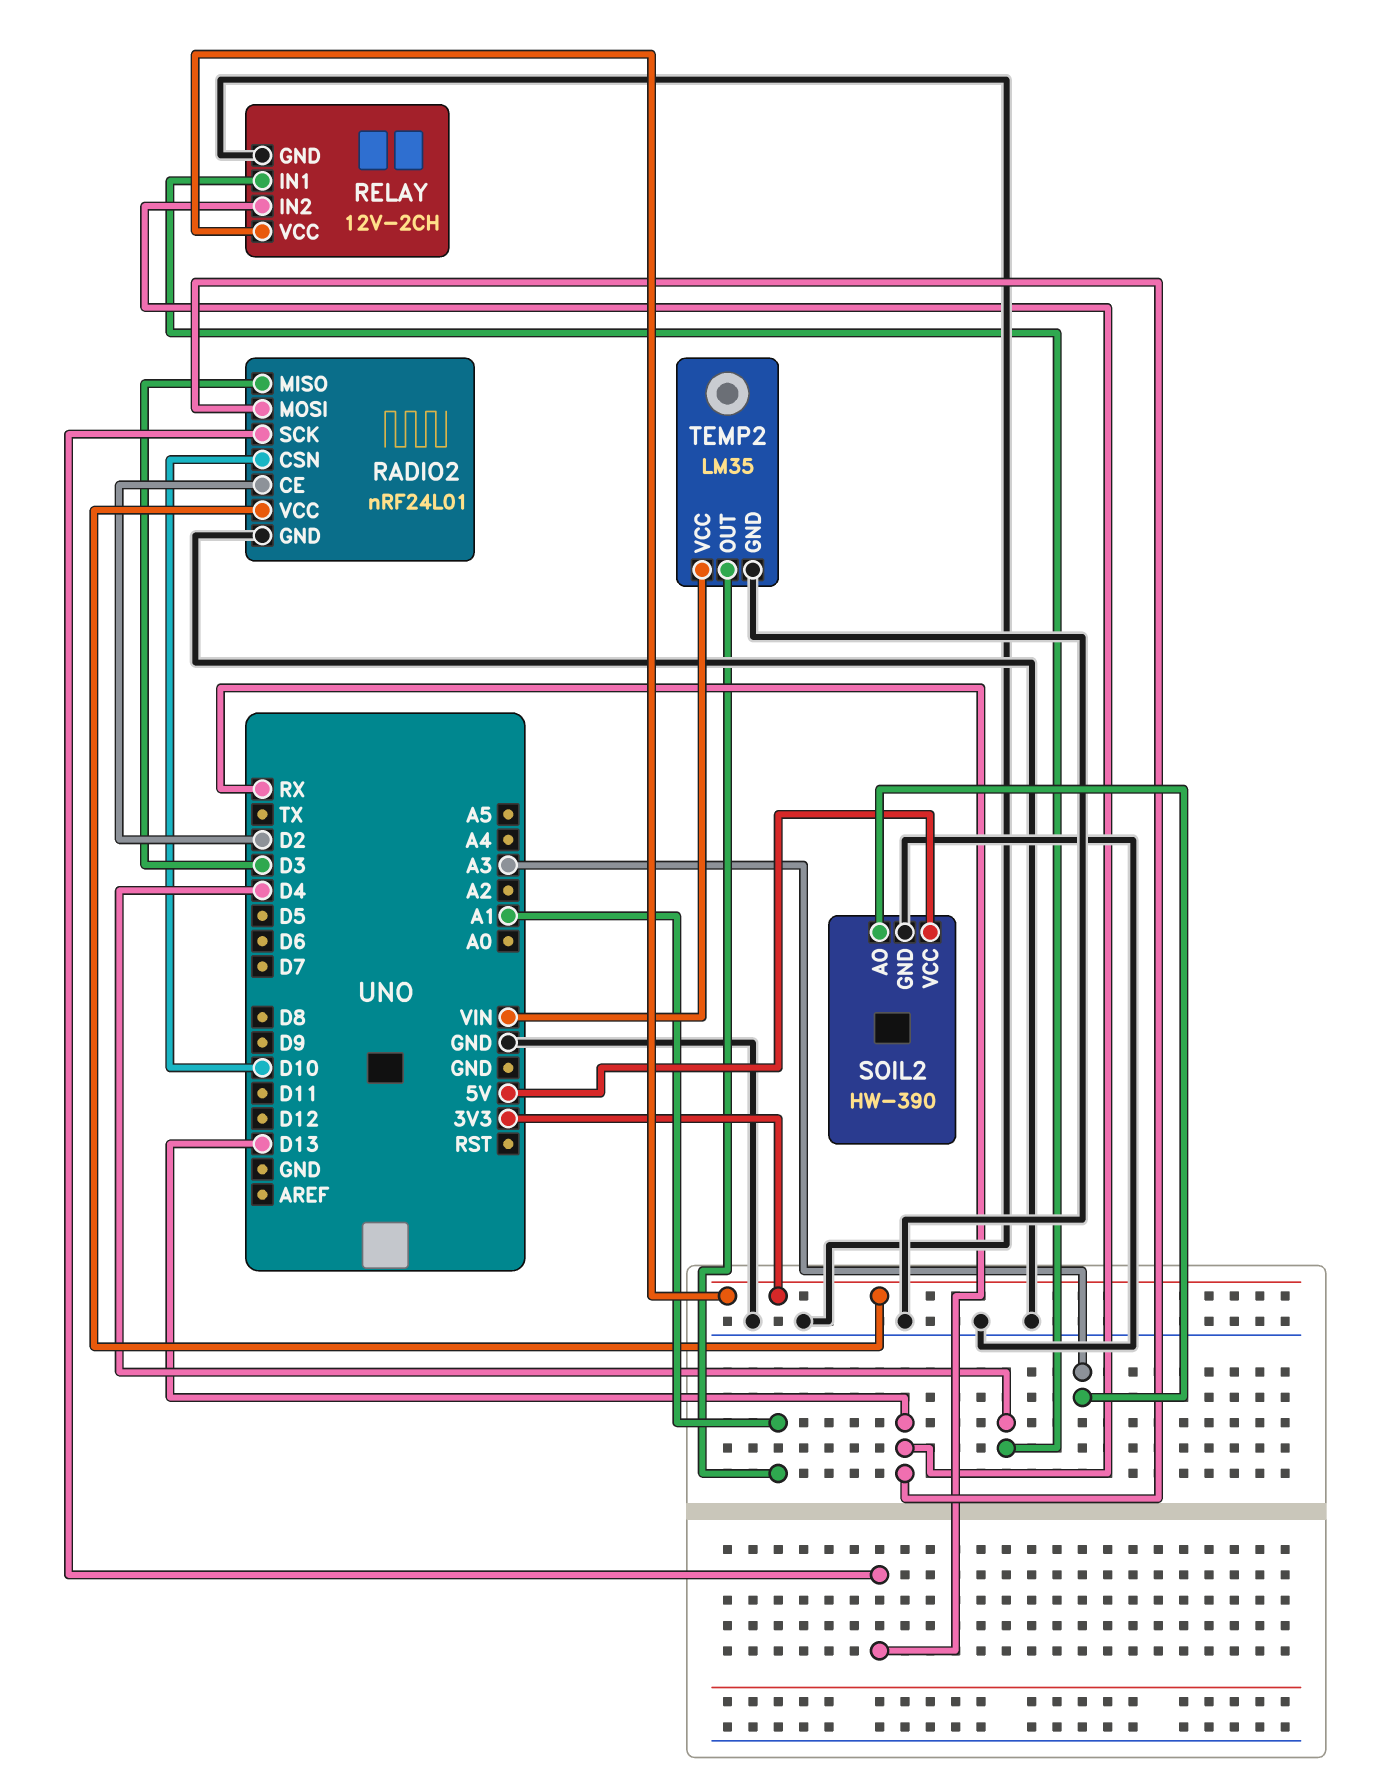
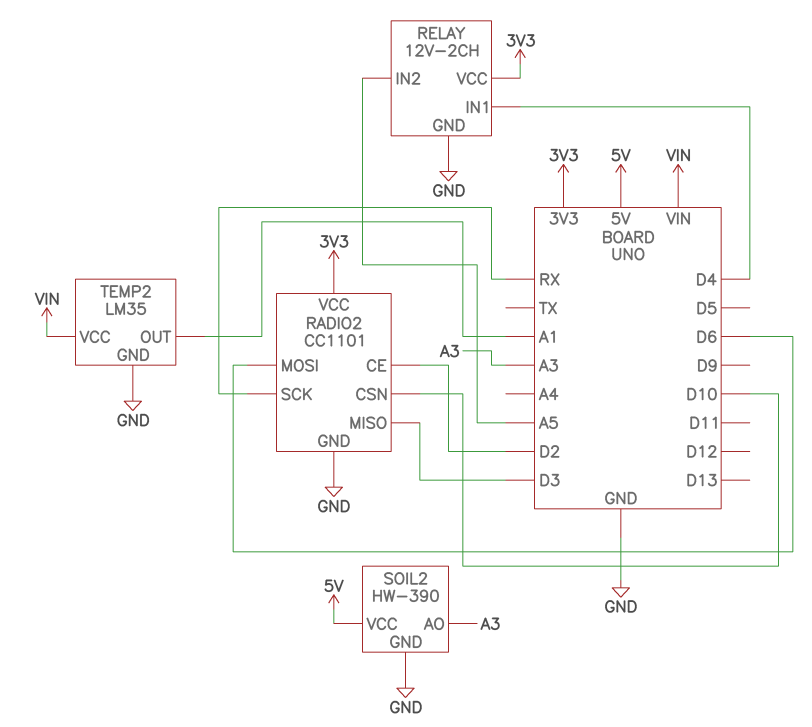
RADIO2: nRF24L01 -> CC1101
RADIO2 pin MOSI: D13 -> D6
RELAY pin IN2: D13 -> A5

